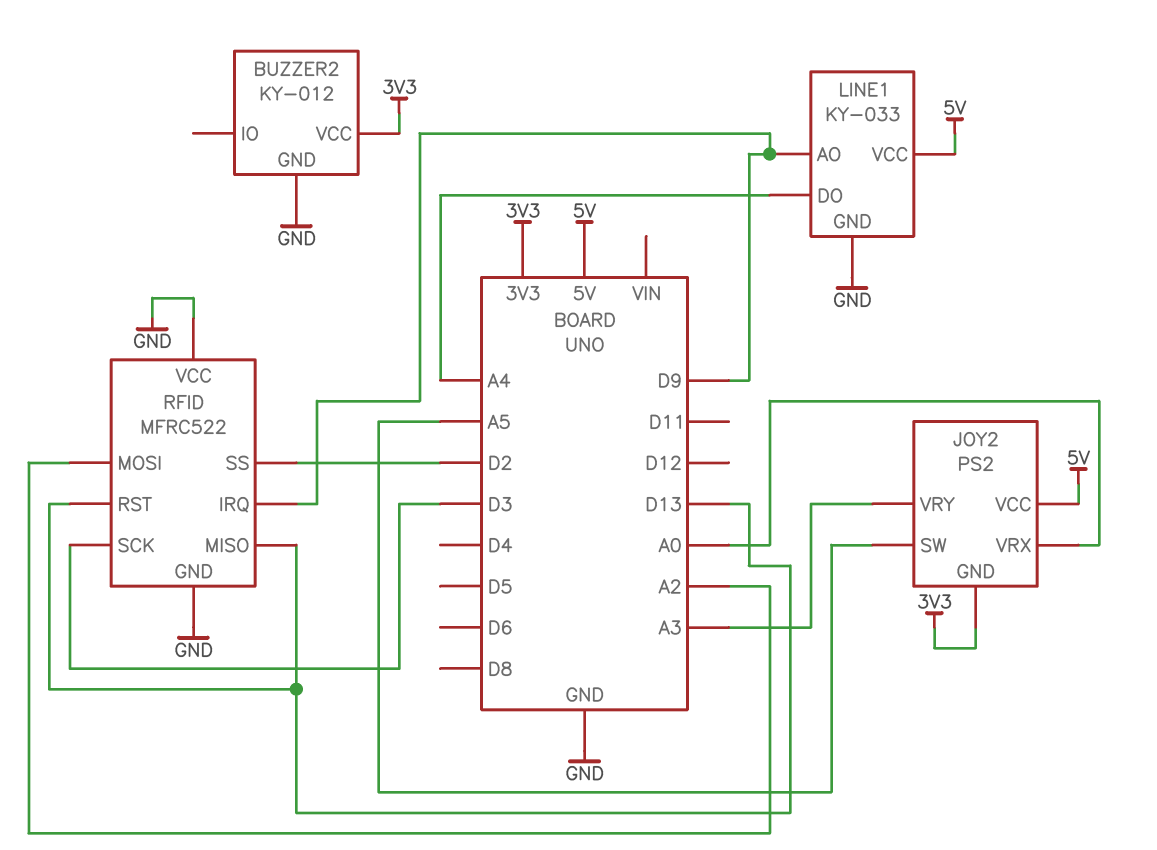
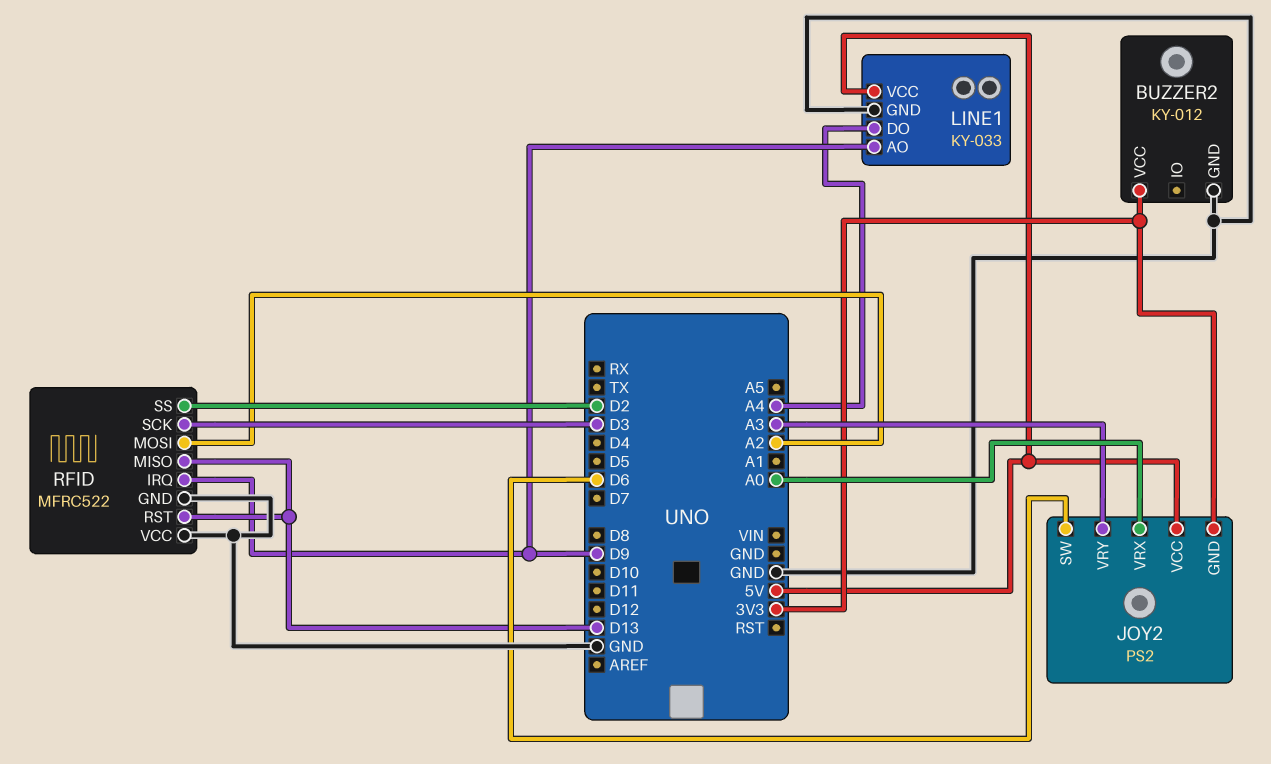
JOY2 pin SW: A5 -> D6

